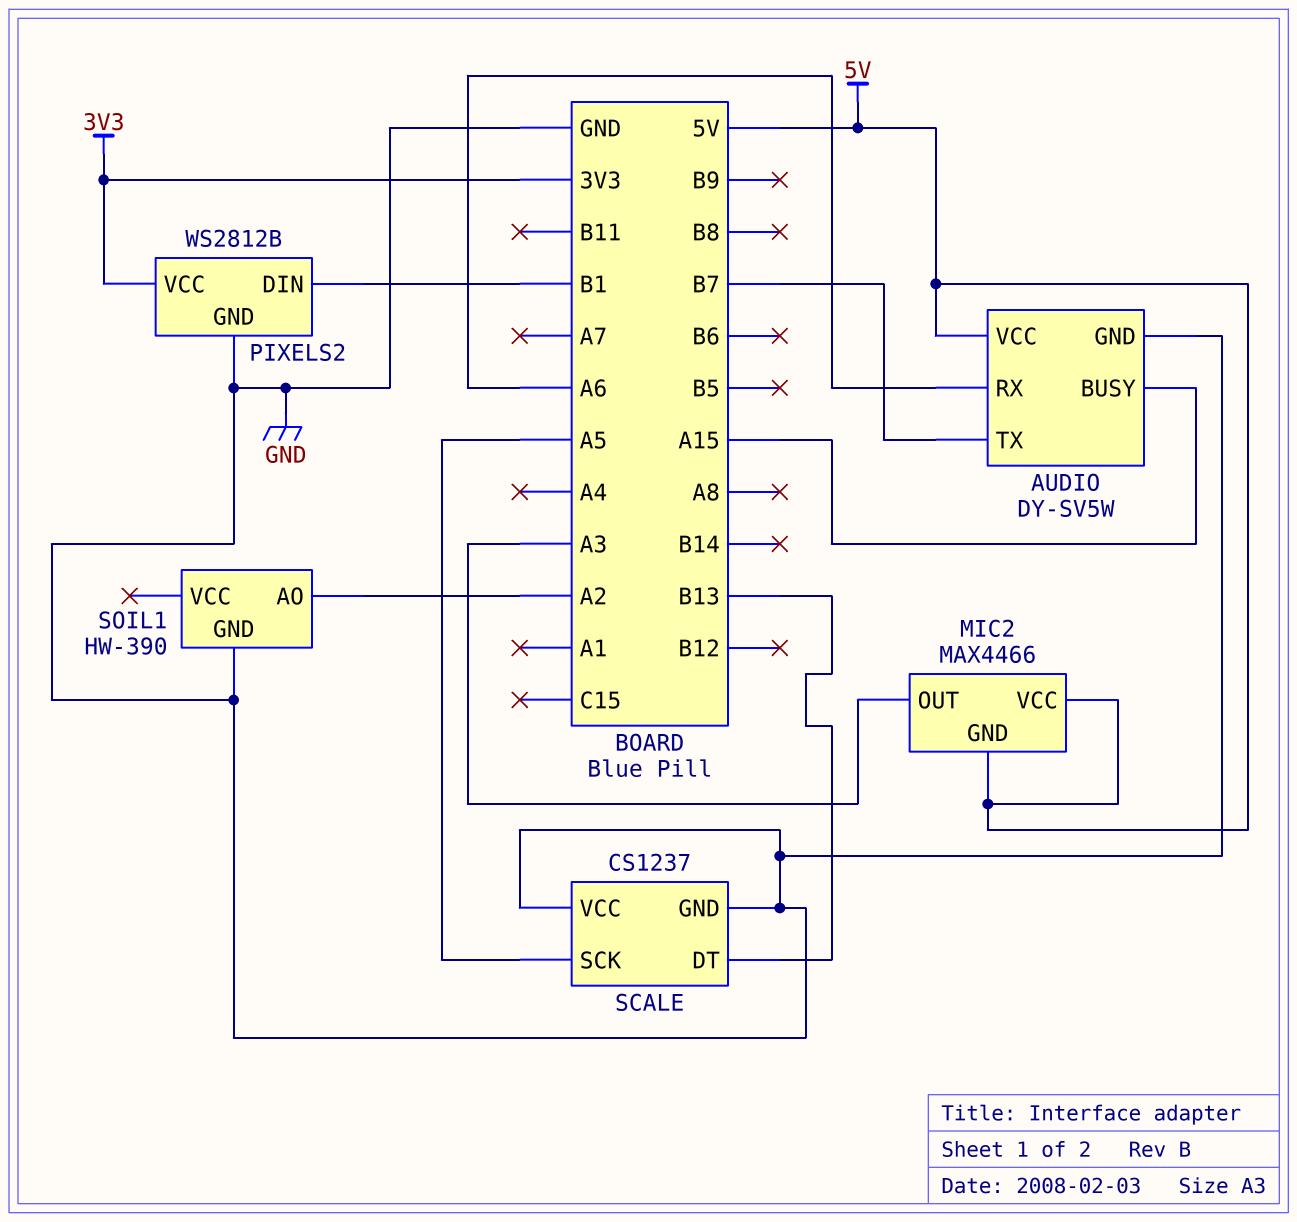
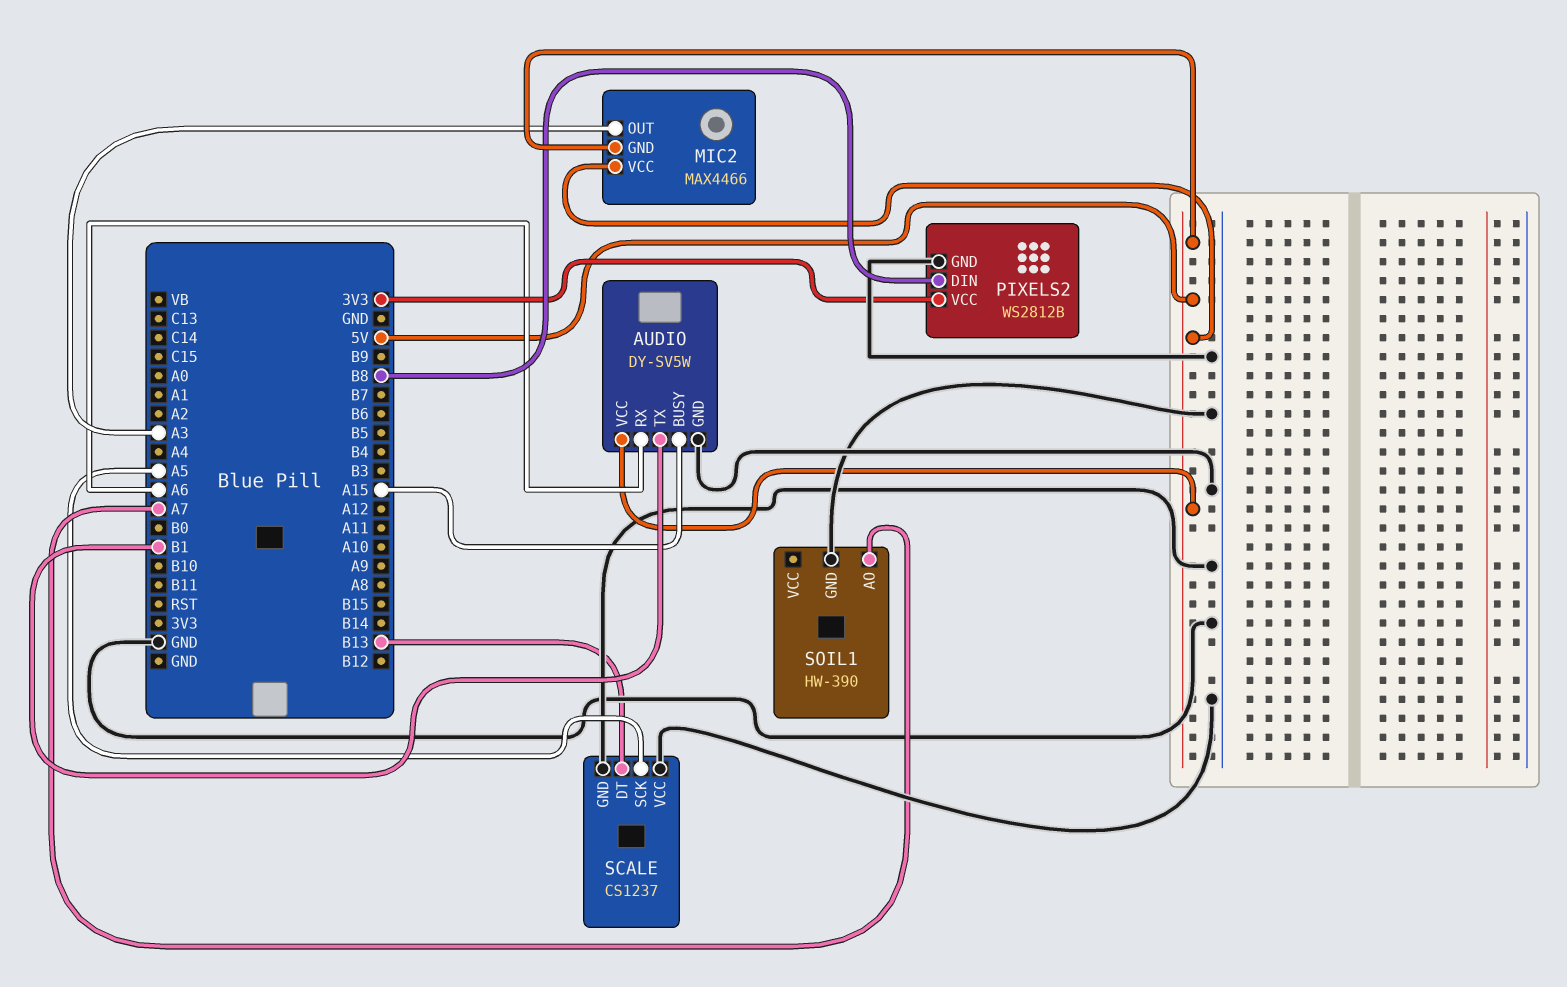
AUDIO pin TX: B7 -> B1
PIXELS2 pin DIN: B1 -> B8
SOIL1 pin AO: A2 -> A7

